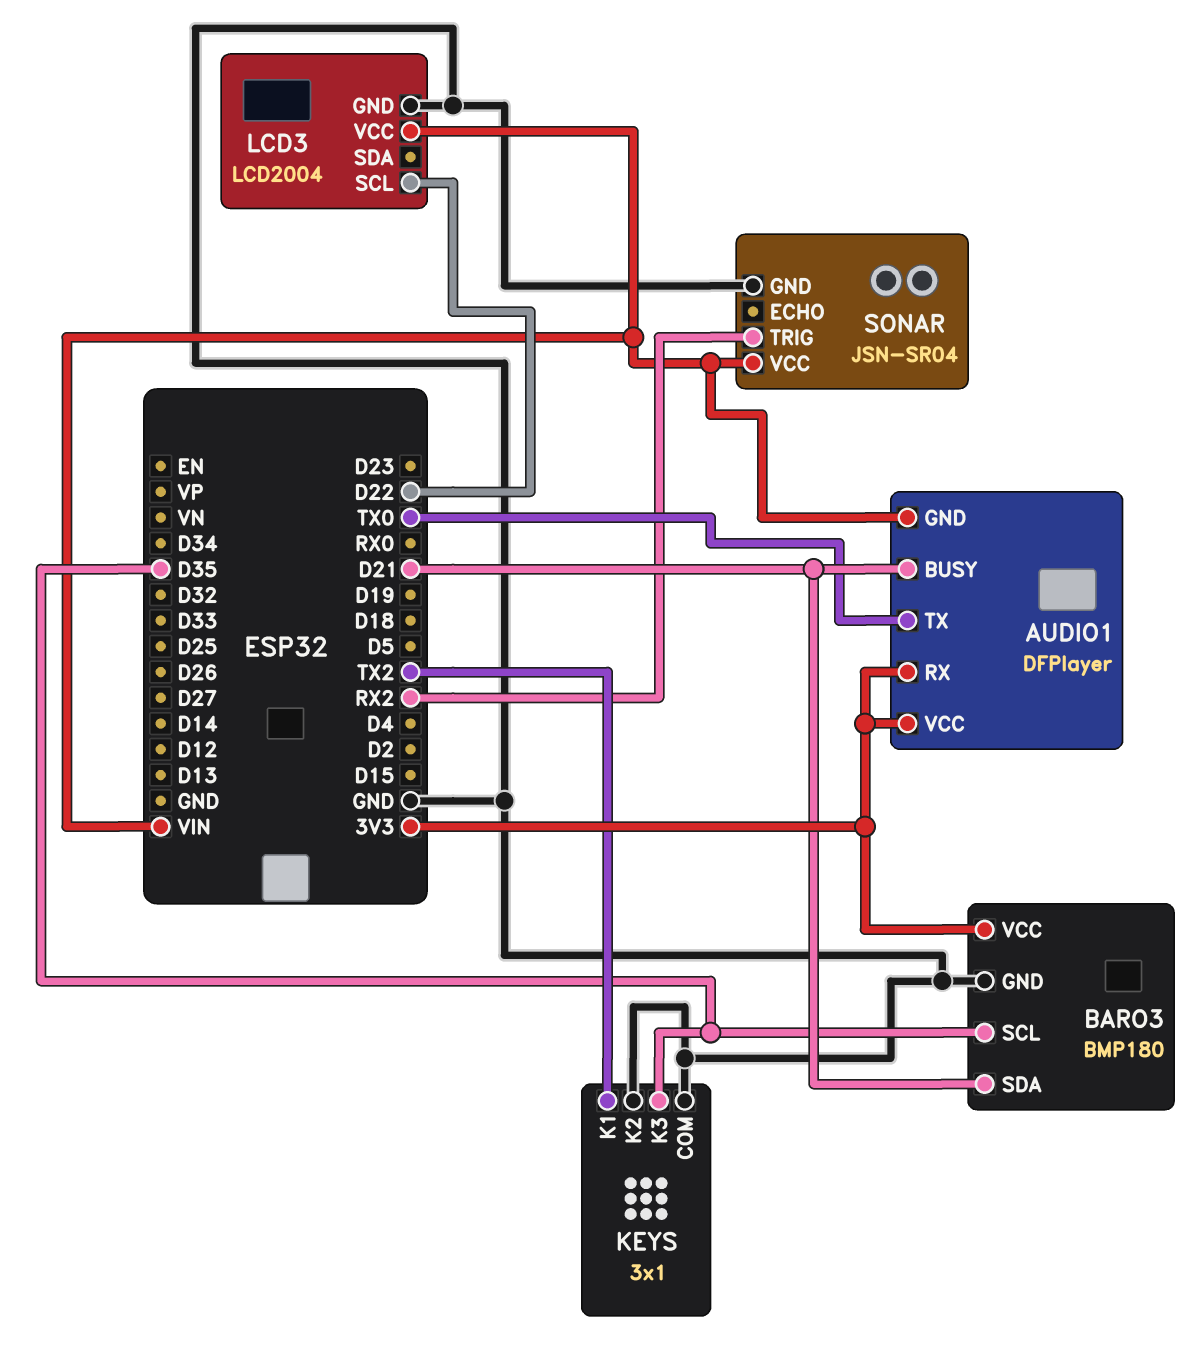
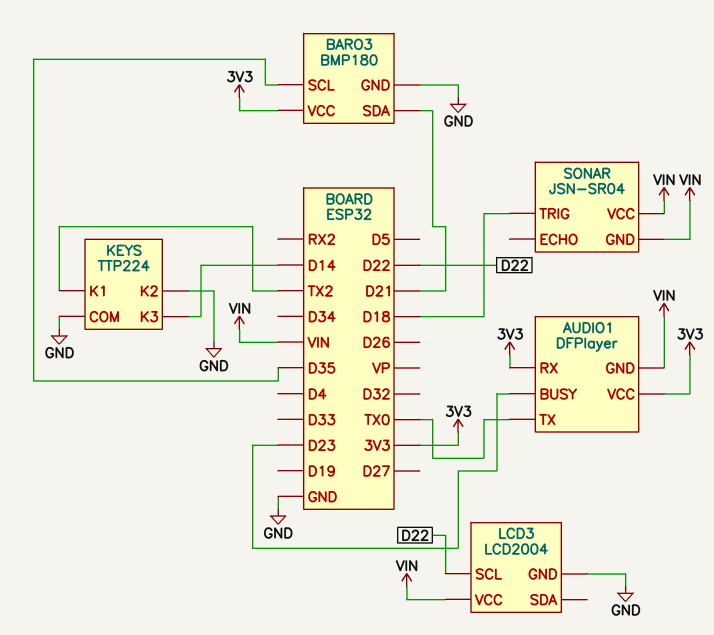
AUDIO1 pin BUSY: D21 -> D23
KEYS: 3x1 -> TTP224
KEYS pin K3: D35 -> D14
SONAR pin GND: GND -> VIN
SONAR pin TRIG: RX2 -> D18

